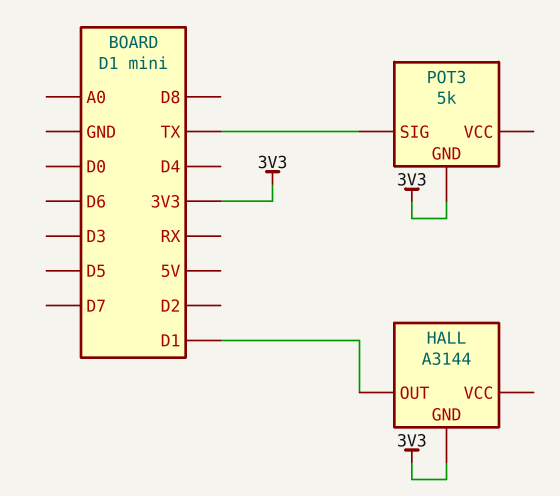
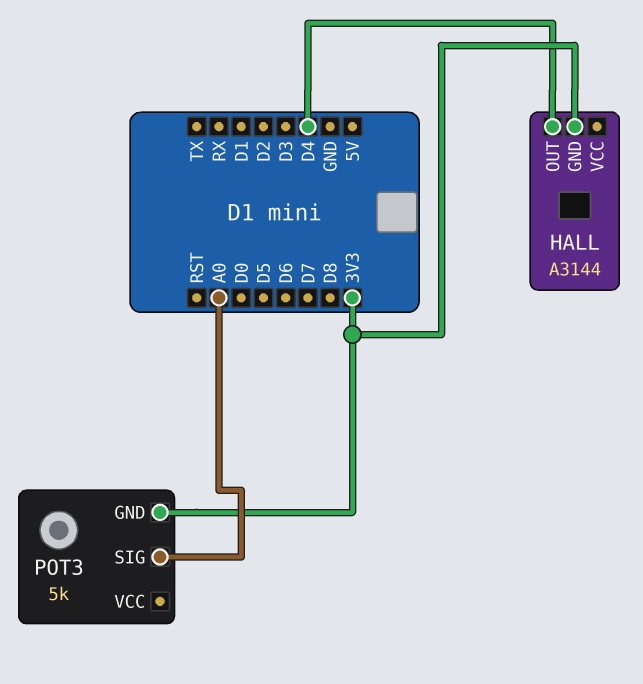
HALL pin OUT: D1 -> D4
POT3 pin SIG: TX -> A0

